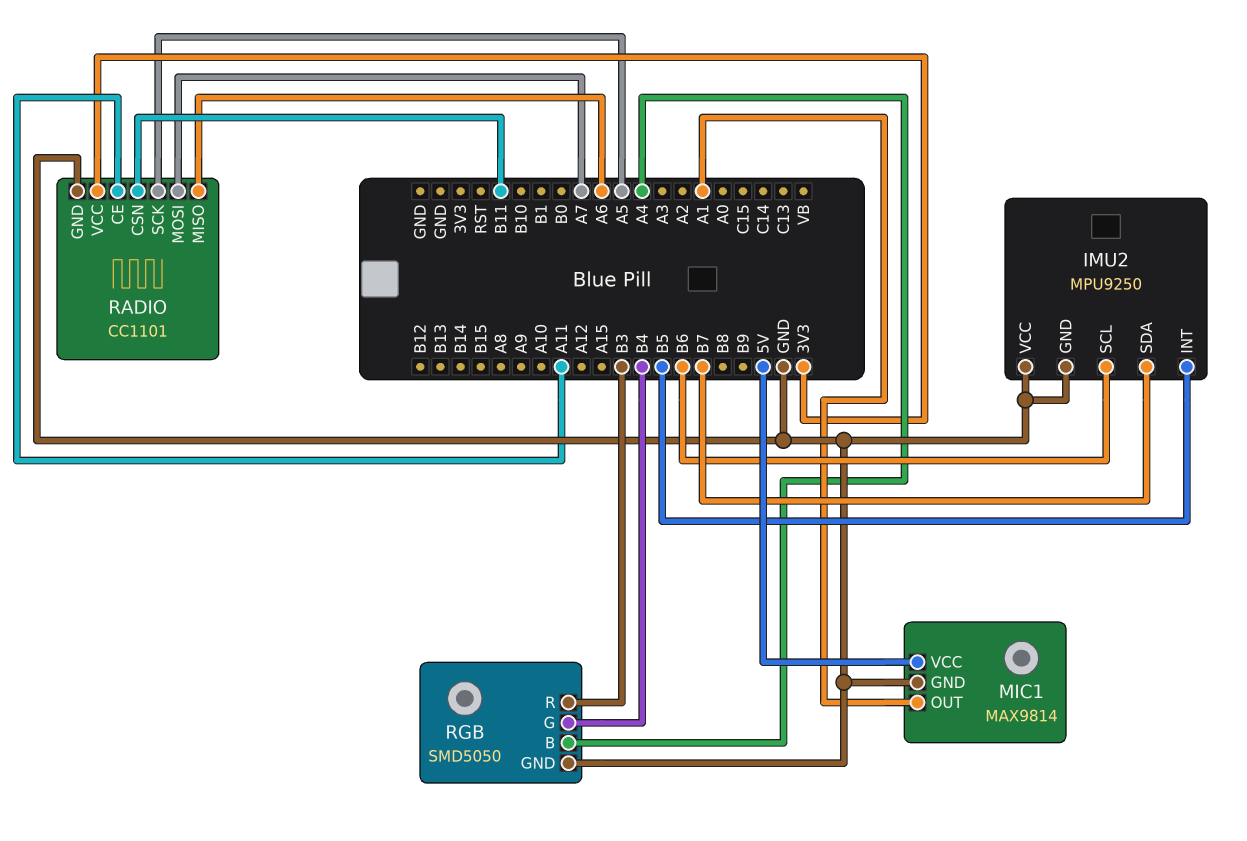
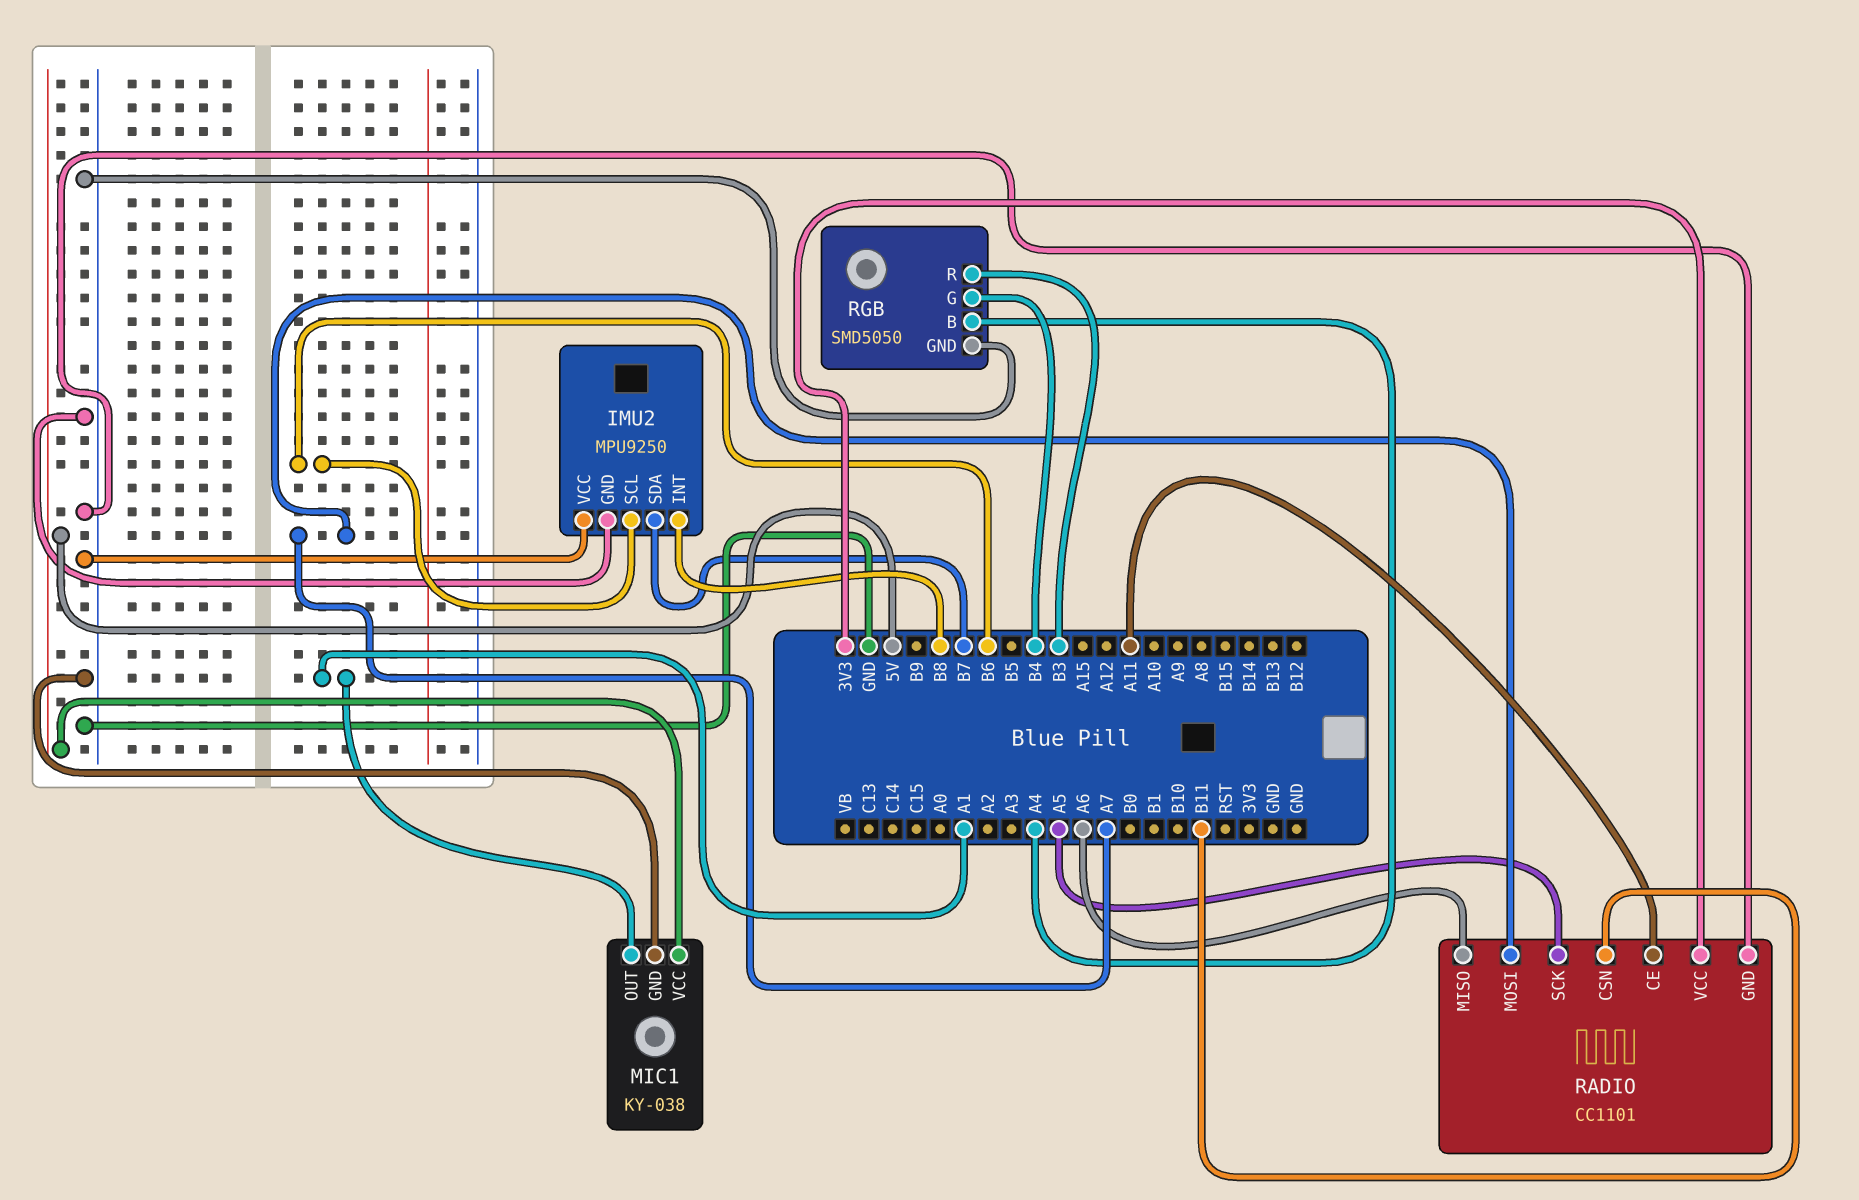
IMU2 pin INT: B5 -> B8
MIC1: MAX9814 -> KY-038

